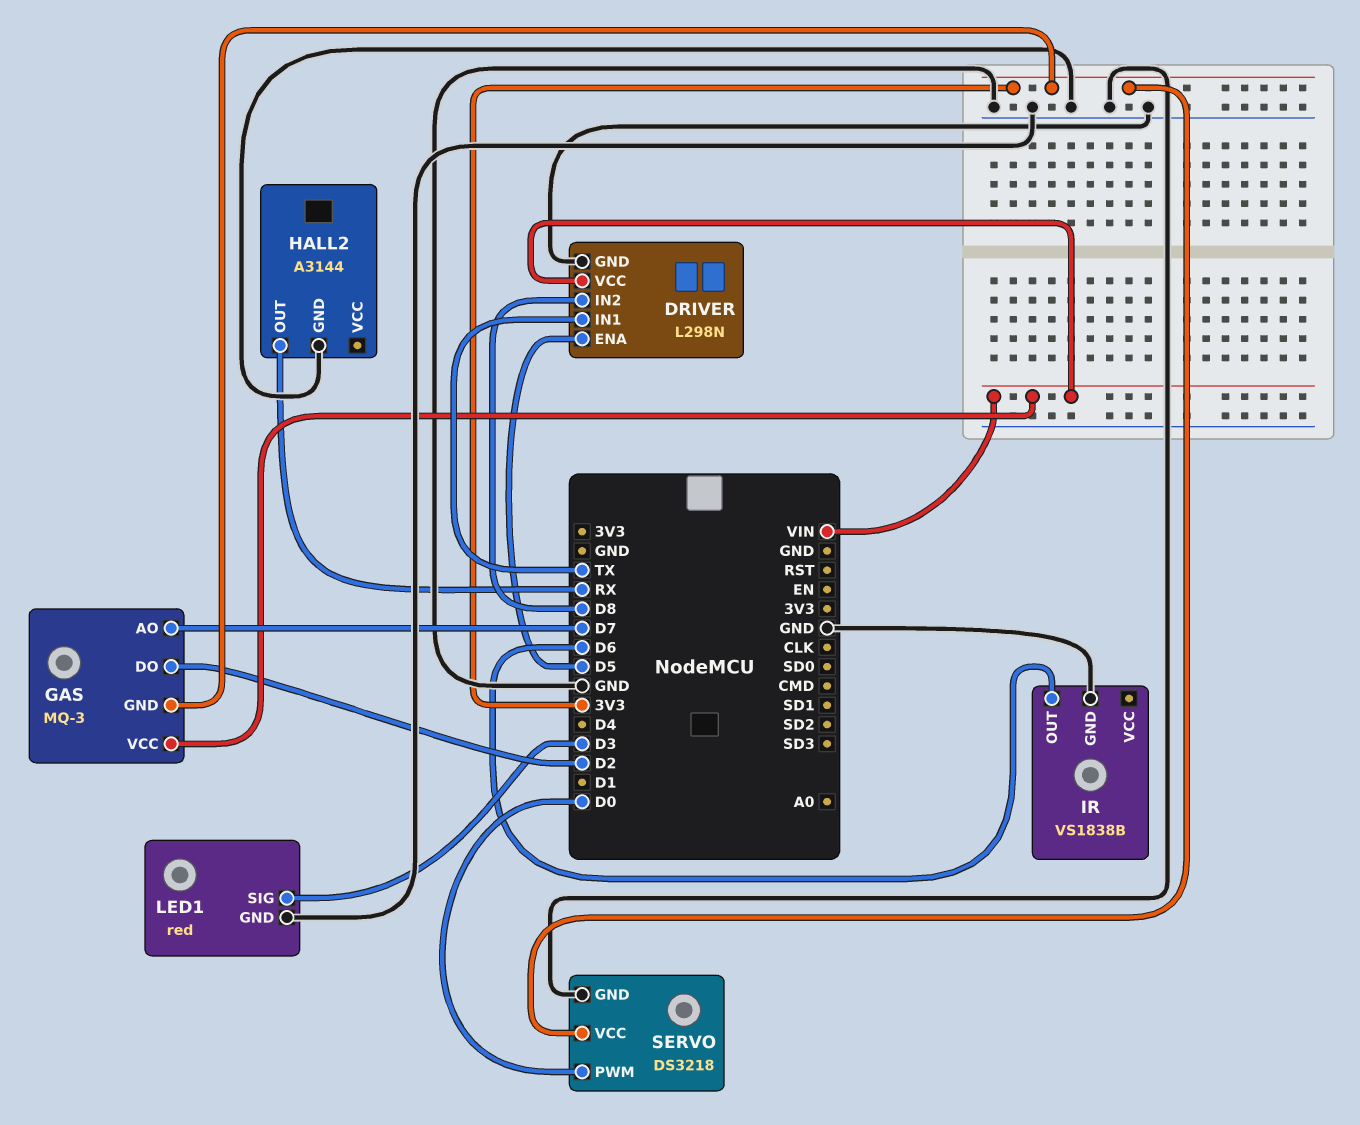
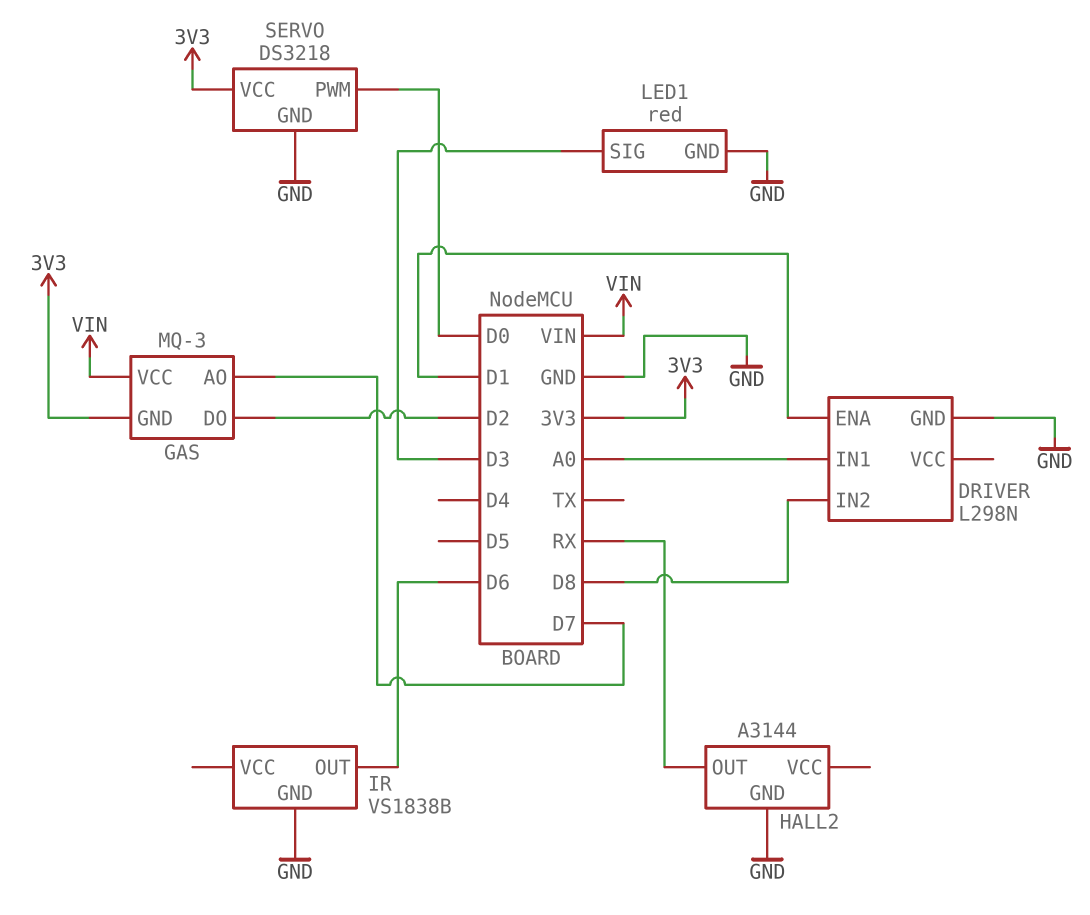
DRIVER pin ENA: D5 -> D1
DRIVER pin IN1: TX -> A0
DRIVER pin VCC: VIN -> none

